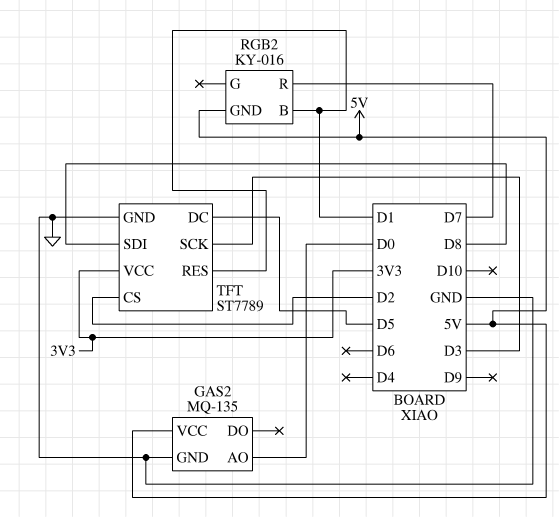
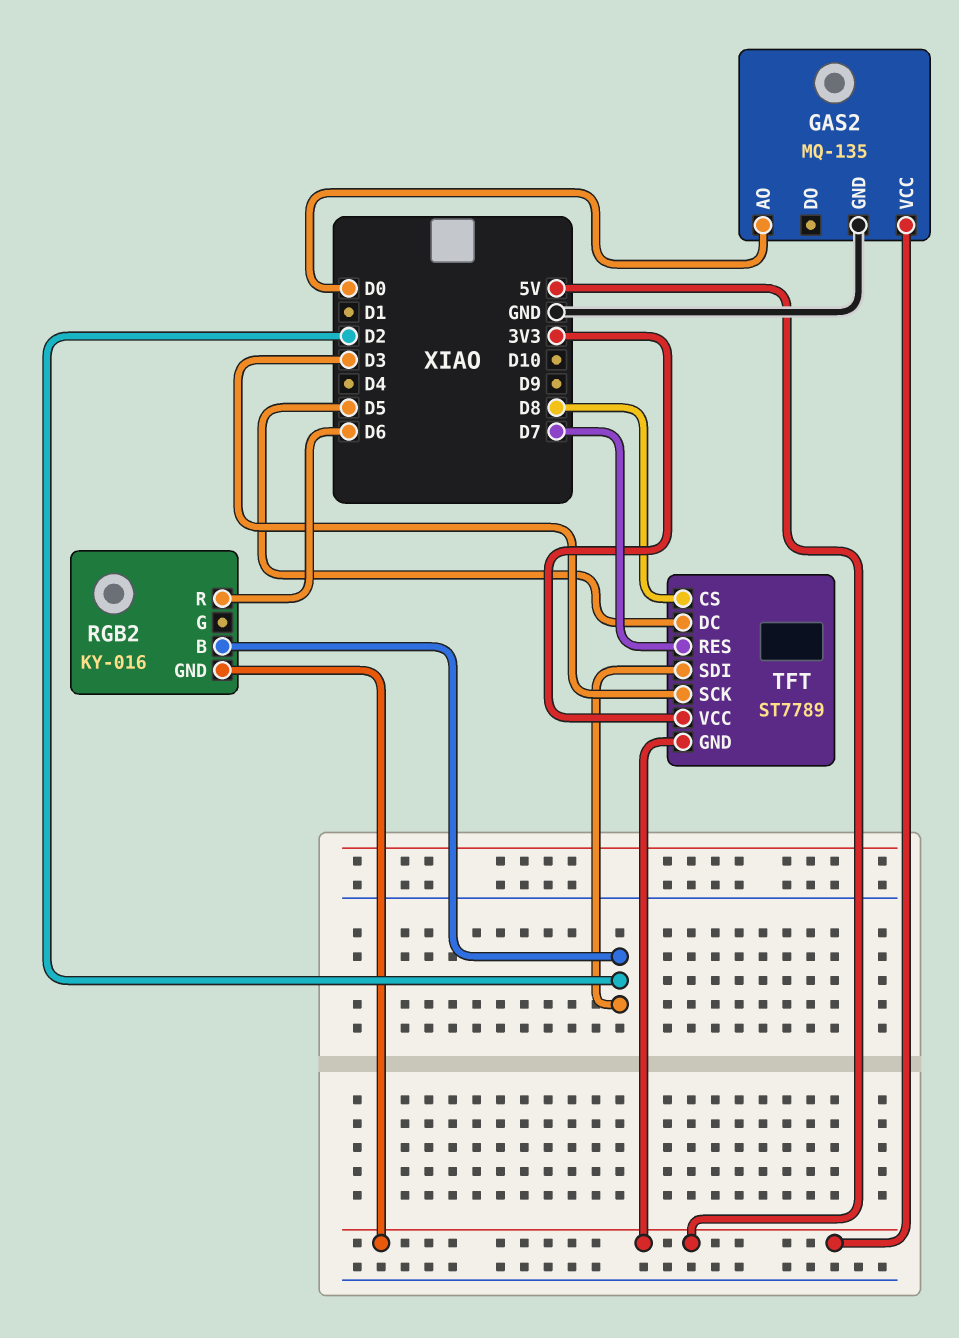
RGB2 pin B: D1 -> D2
RGB2 pin R: D7 -> D6
TFT pin CS: D2 -> D8
TFT pin GND: GND -> 5V
TFT pin RES: D1 -> D7
TFT pin SDI: D8 -> D2

